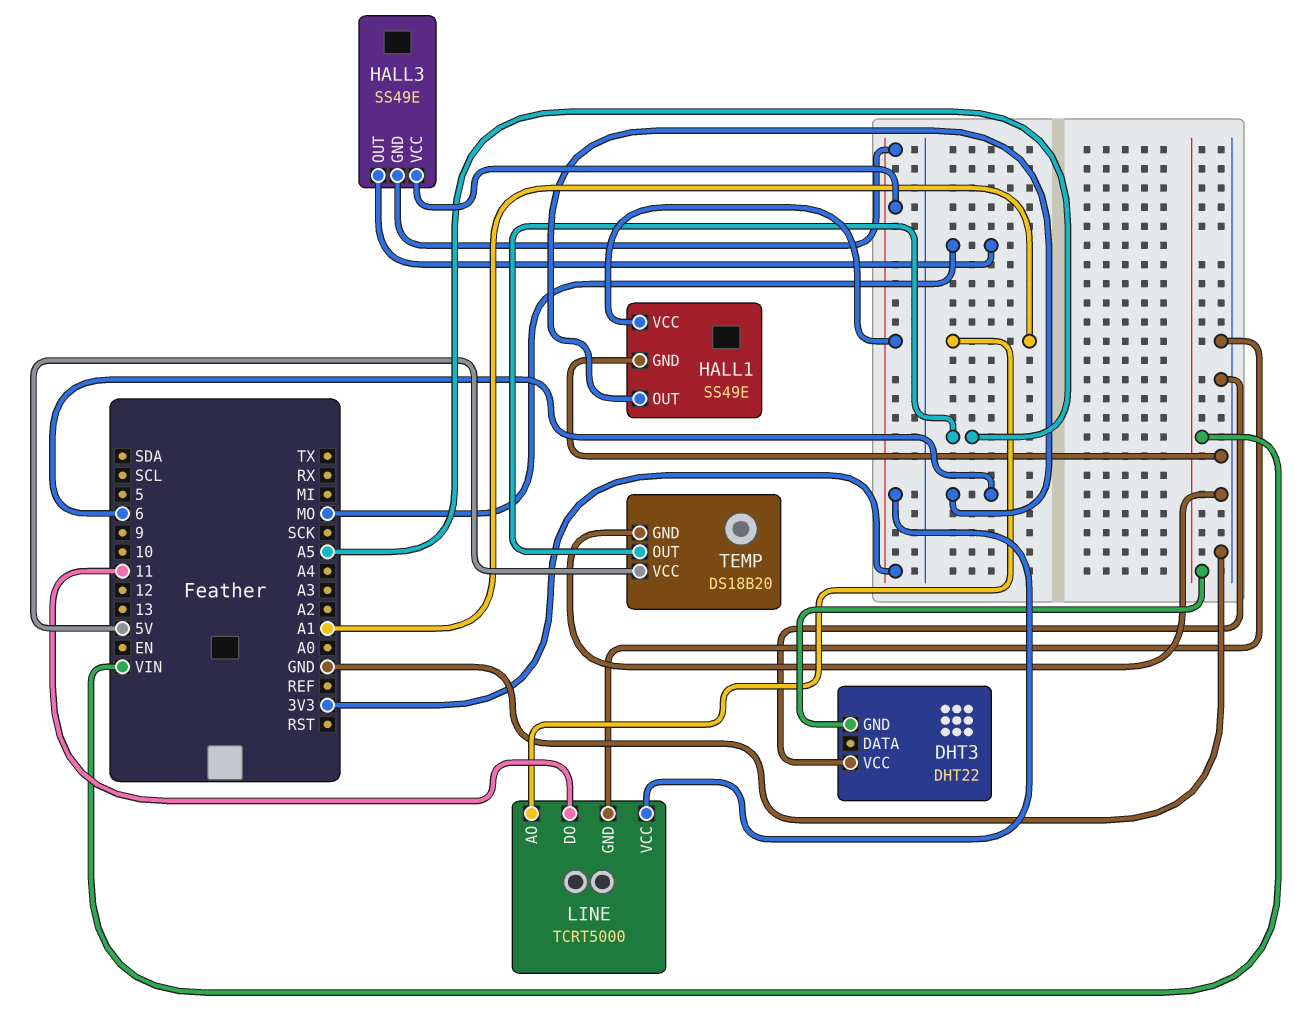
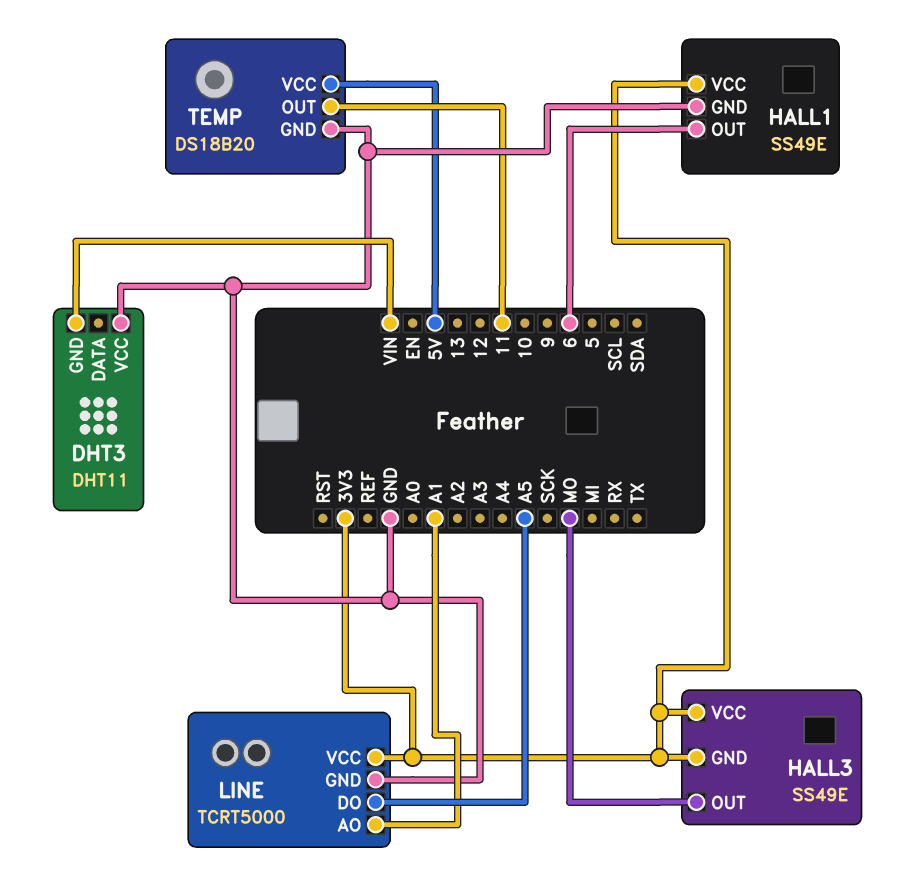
DHT3: DHT22 -> DHT11
LINE pin DO: 11 -> A5
TEMP pin OUT: A5 -> 11

